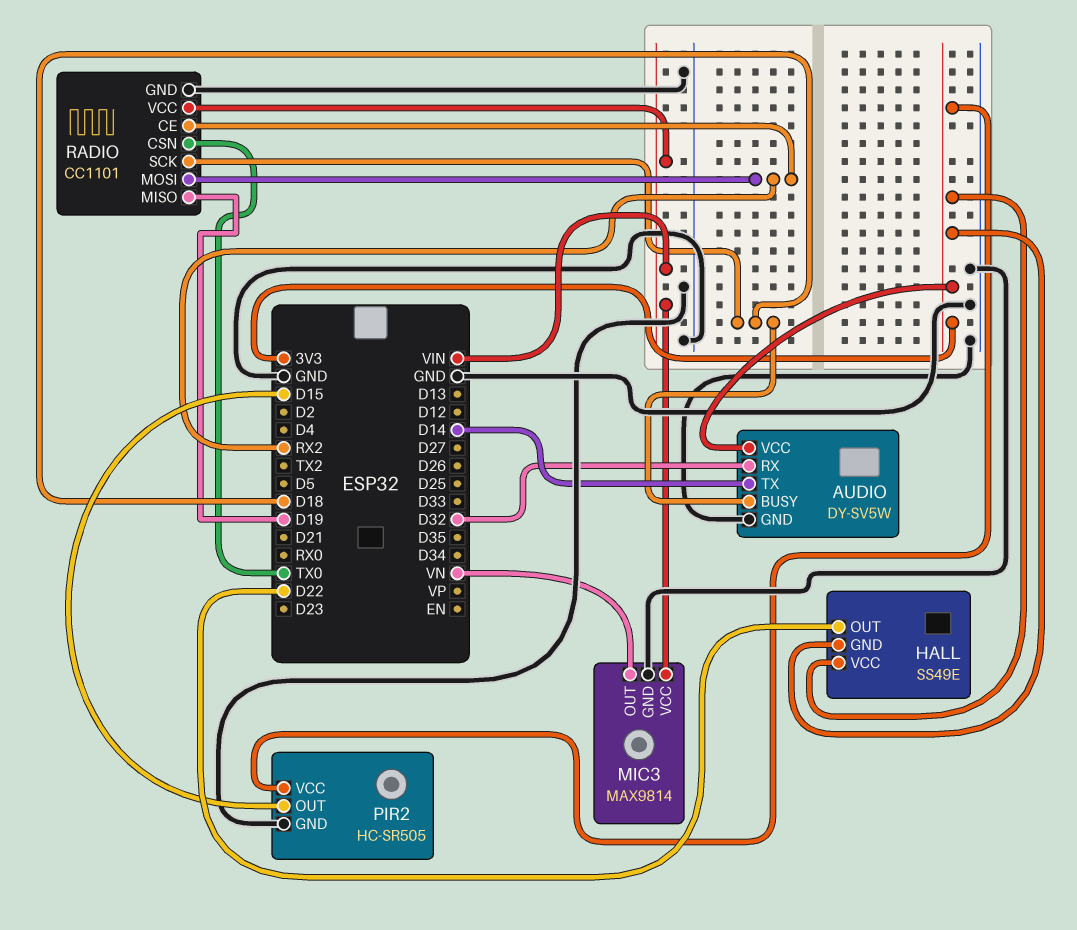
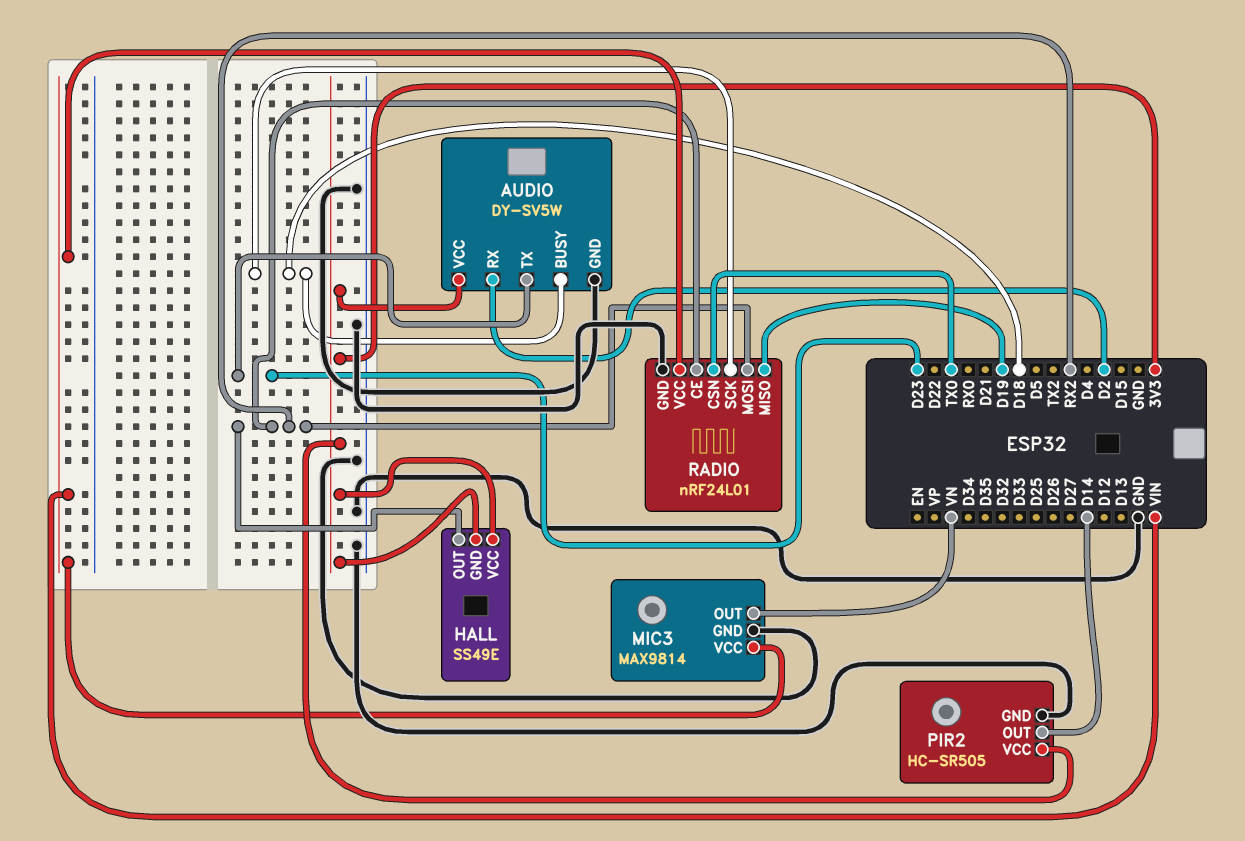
AUDIO pin RX: D32 -> D2
AUDIO pin TX: D14 -> D23
HALL pin OUT: D22 -> RX2
PIR2 pin OUT: D15 -> D14
RADIO: CC1101 -> nRF24L01

